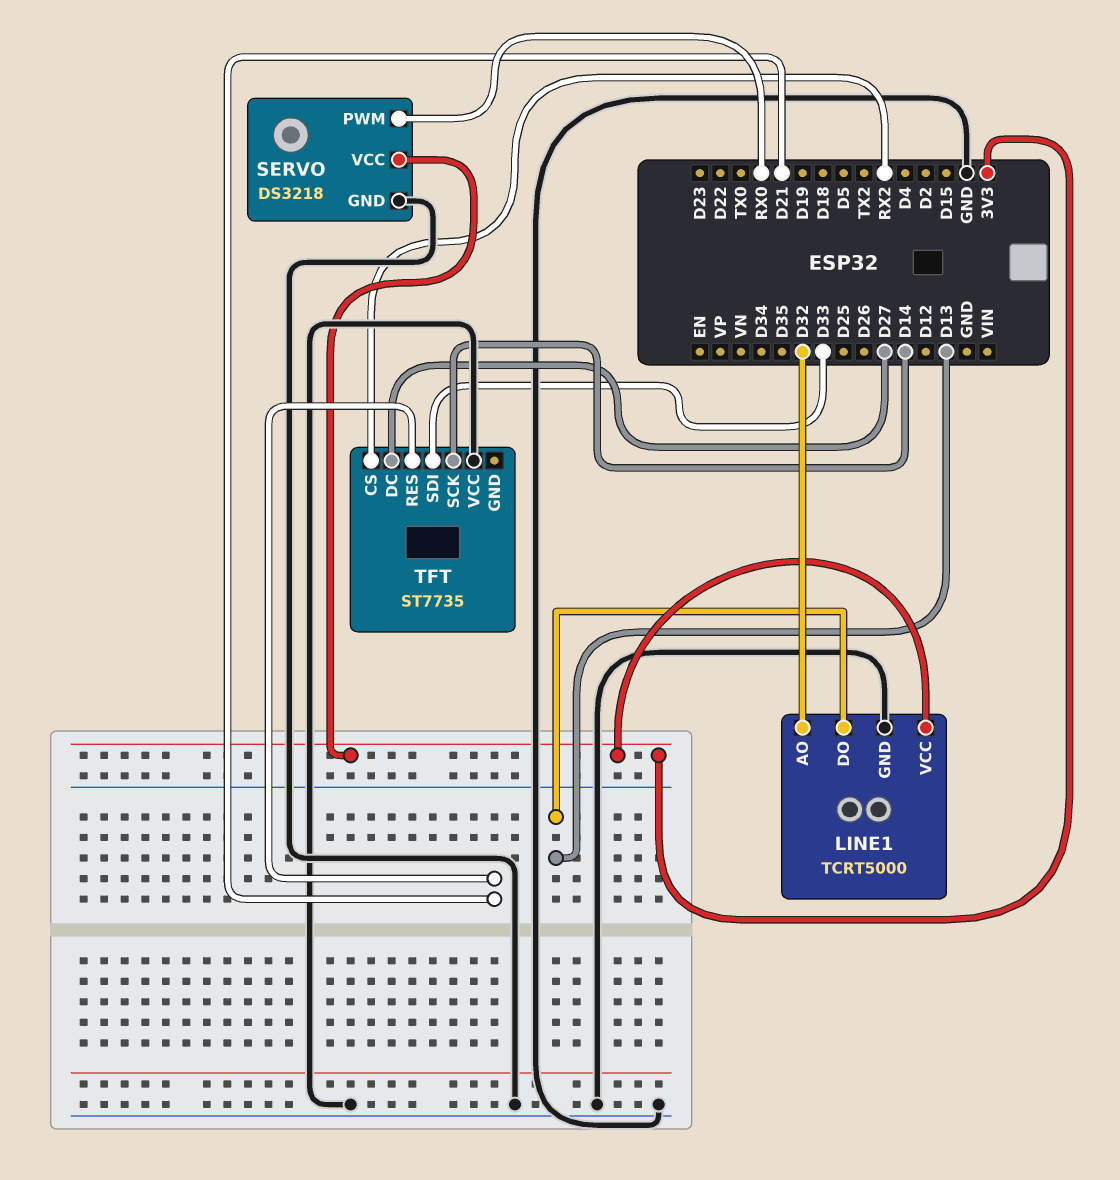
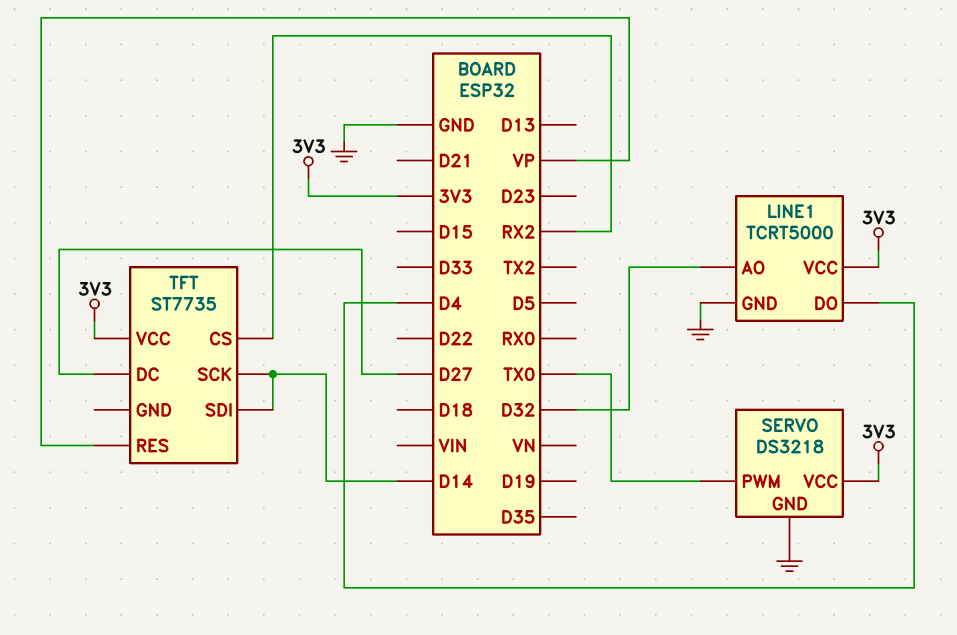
LINE1 pin DO: D13 -> D4
SERVO pin PWM: RX0 -> TX0
TFT pin RES: D21 -> VP
TFT pin SDI: D33 -> D14
TFT pin VCC: GND -> 3V3

